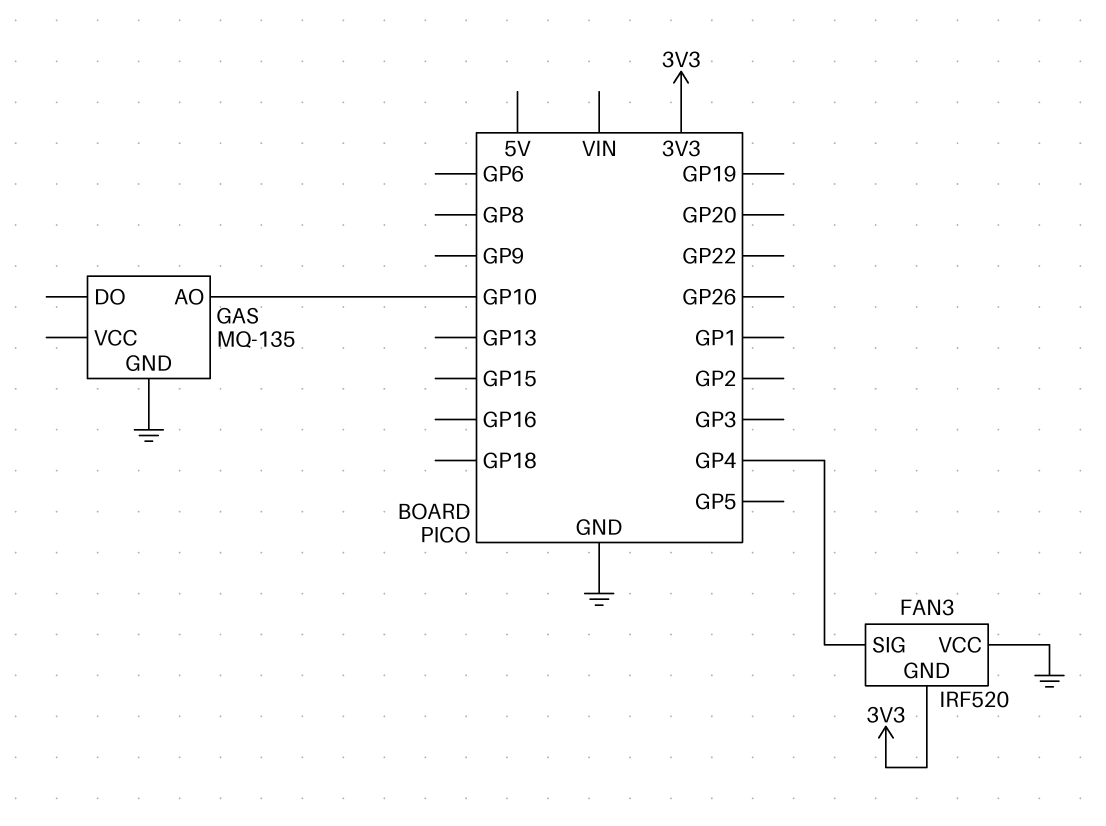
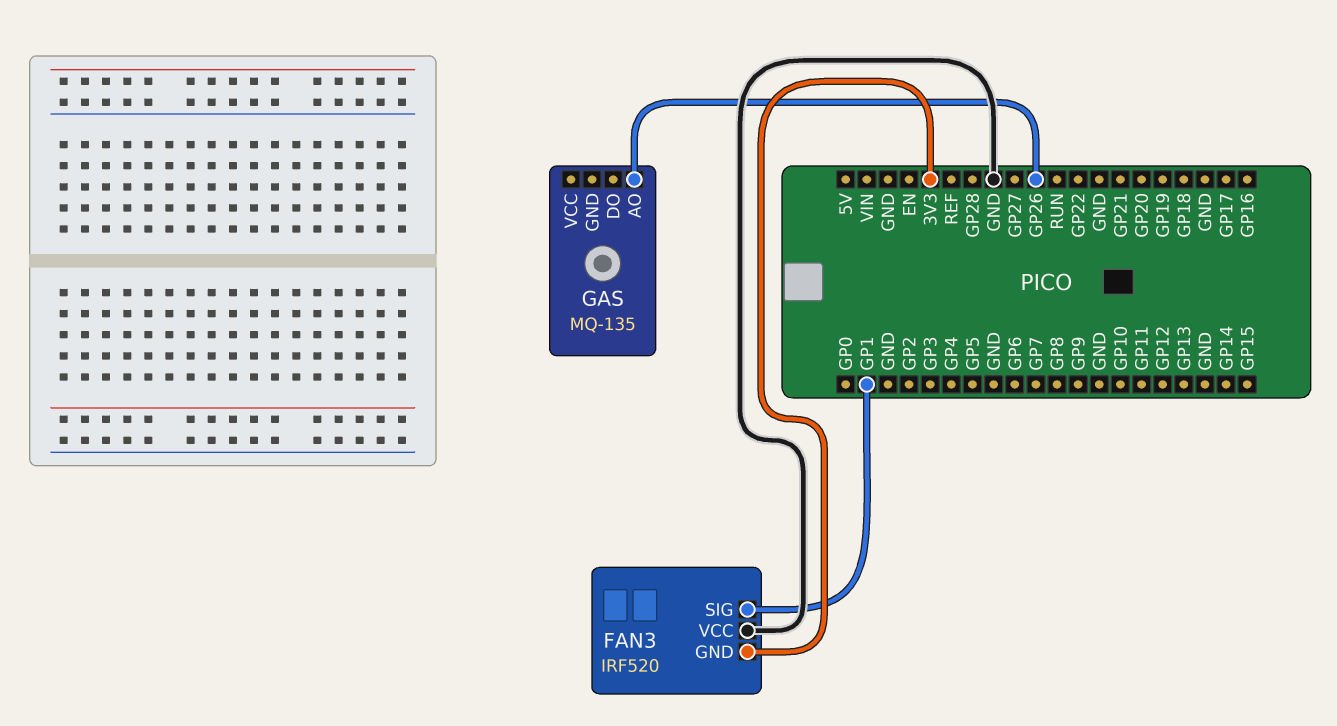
FAN3 pin SIG: GP4 -> GP1
GAS pin AO: GP10 -> GP26
GAS pin GND: GND -> none

